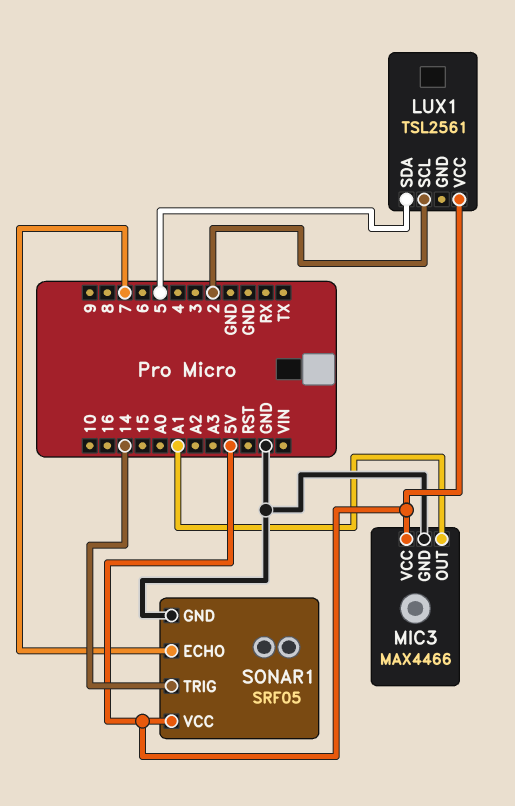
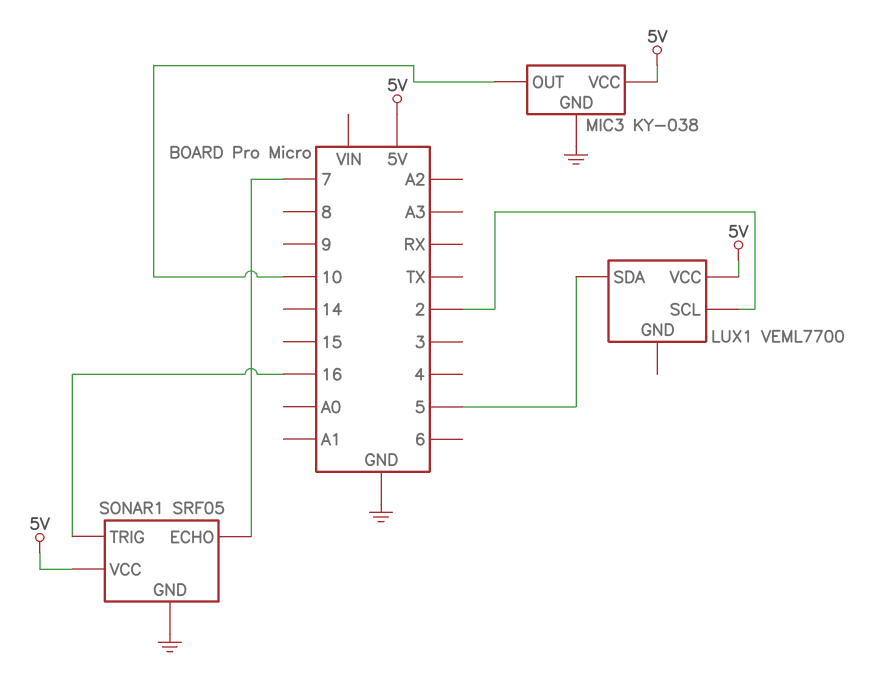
LUX1: TSL2561 -> VEML7700
MIC3: MAX4466 -> KY-038
MIC3 pin OUT: A1 -> 10
SONAR1 pin TRIG: 14 -> 16

